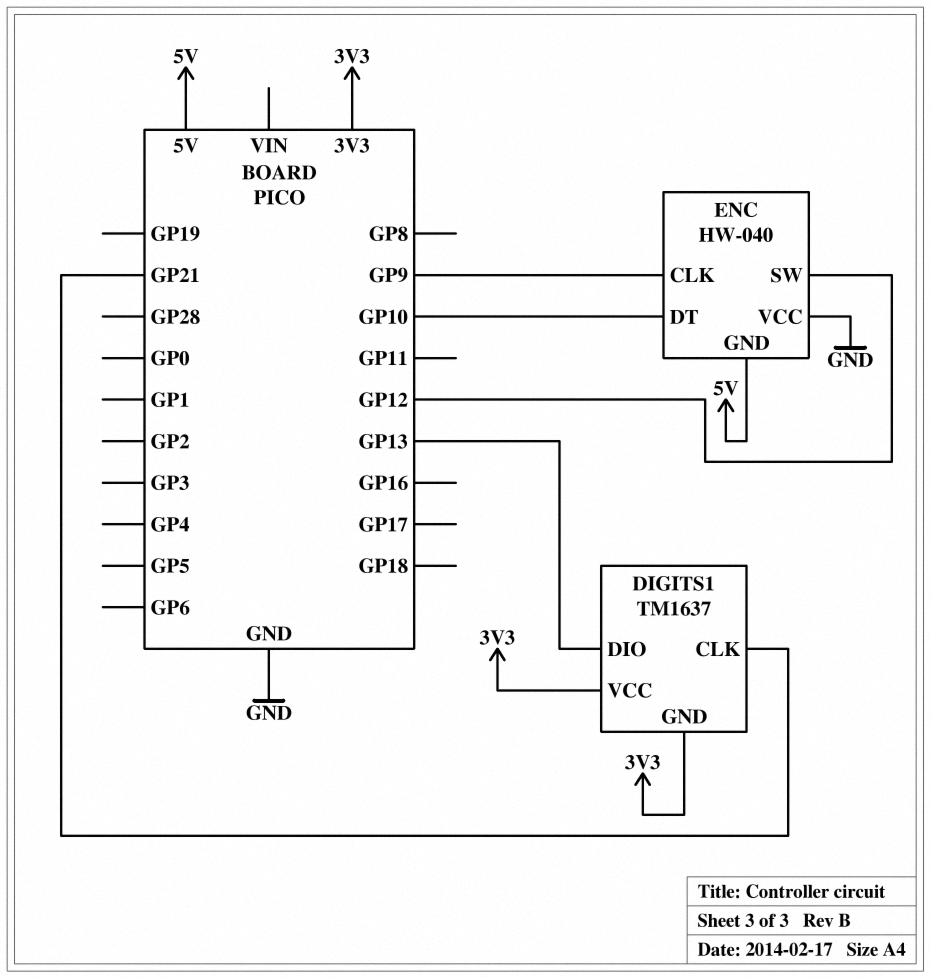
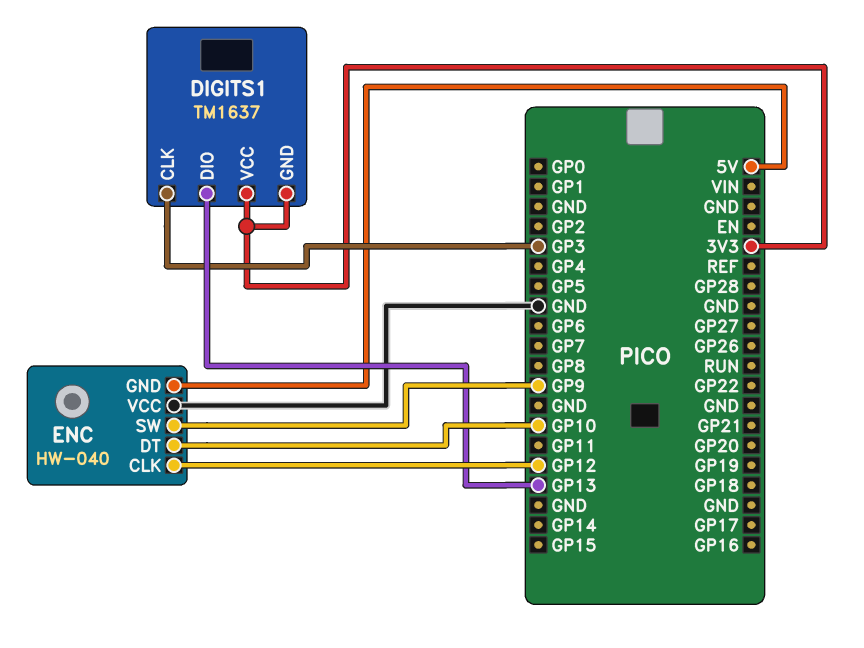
DIGITS1 pin CLK: GP21 -> GP3
ENC pin CLK: GP9 -> GP12
ENC pin SW: GP12 -> GP9

